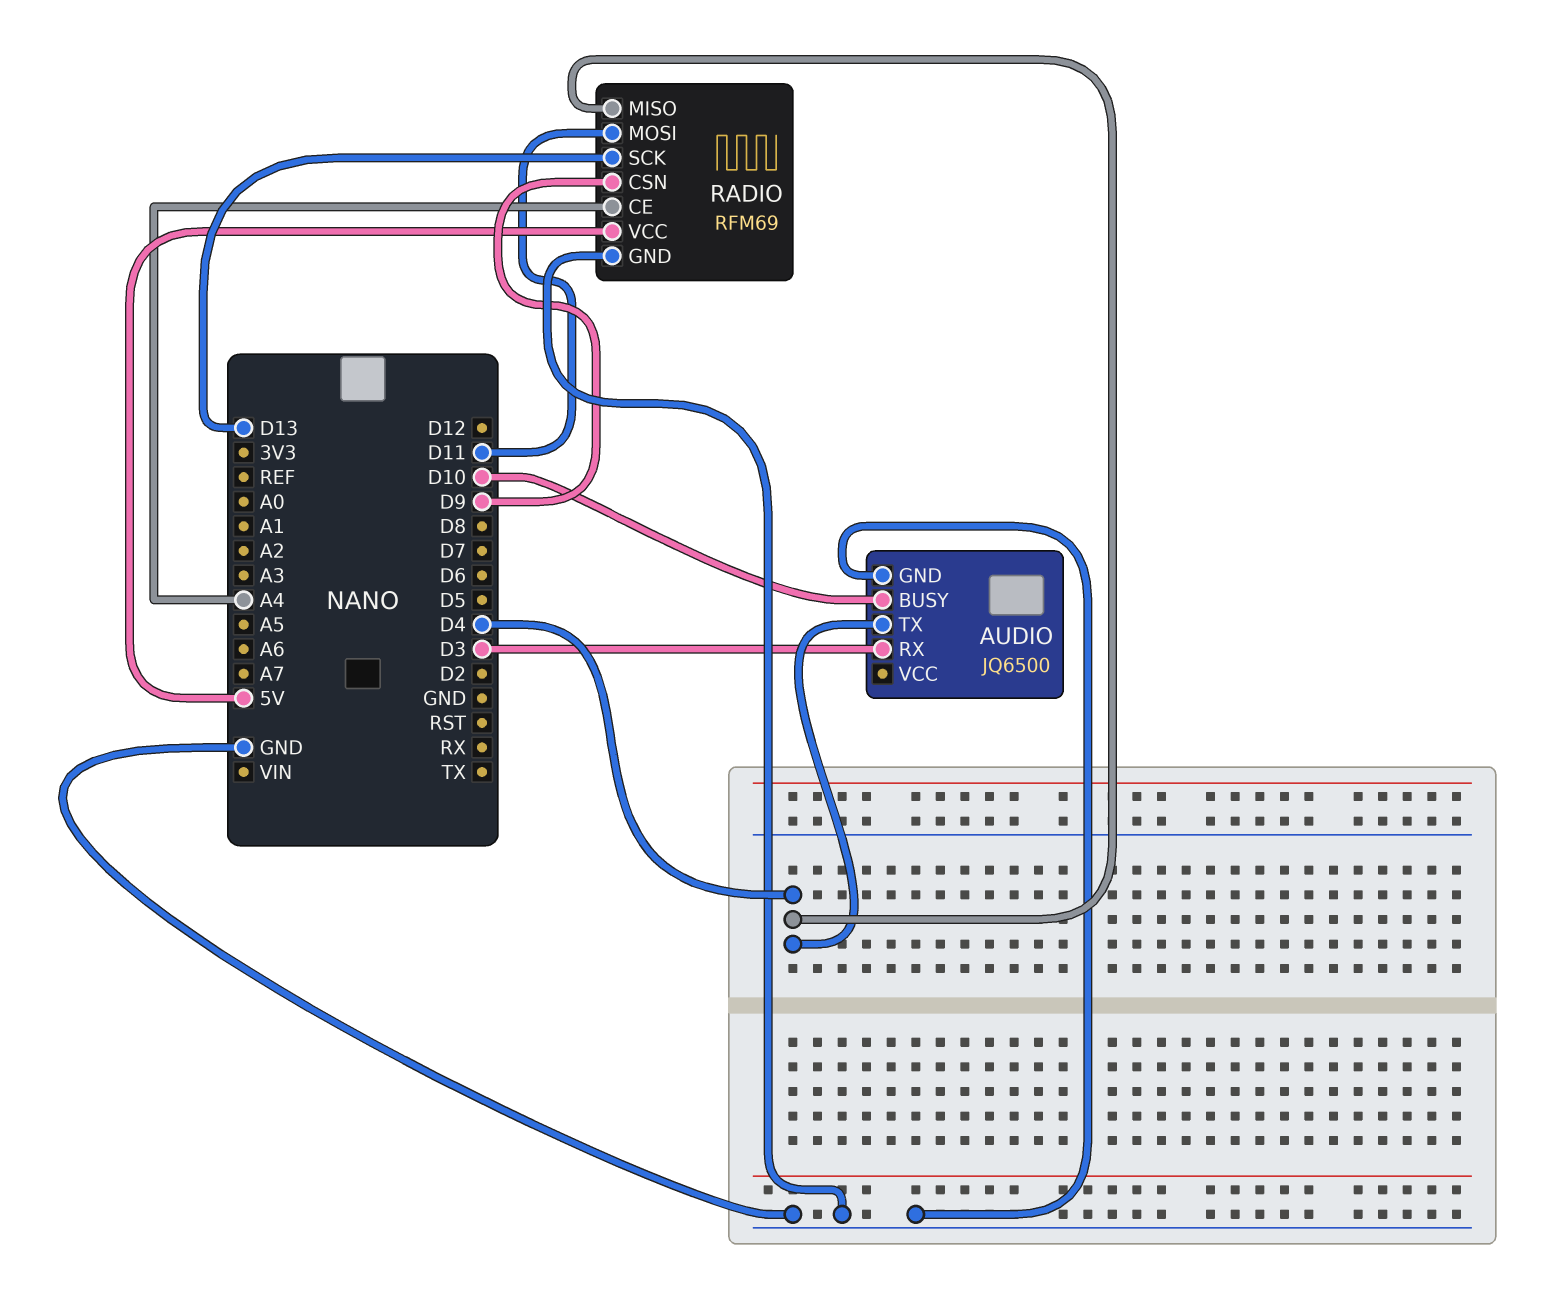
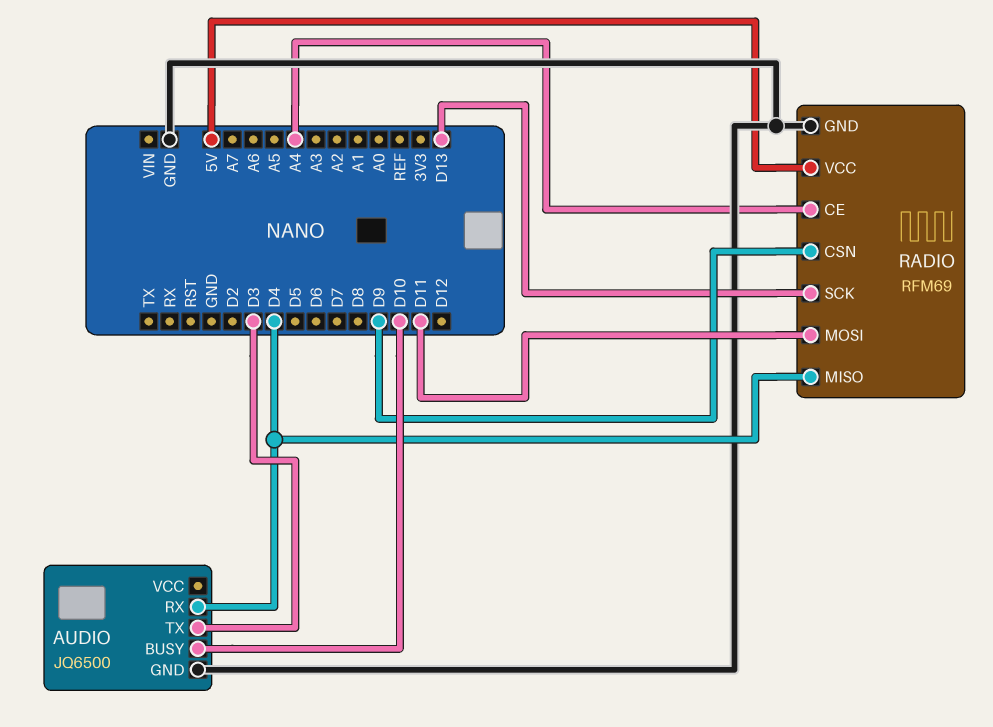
AUDIO pin RX: D3 -> D4
AUDIO pin TX: D4 -> D3

